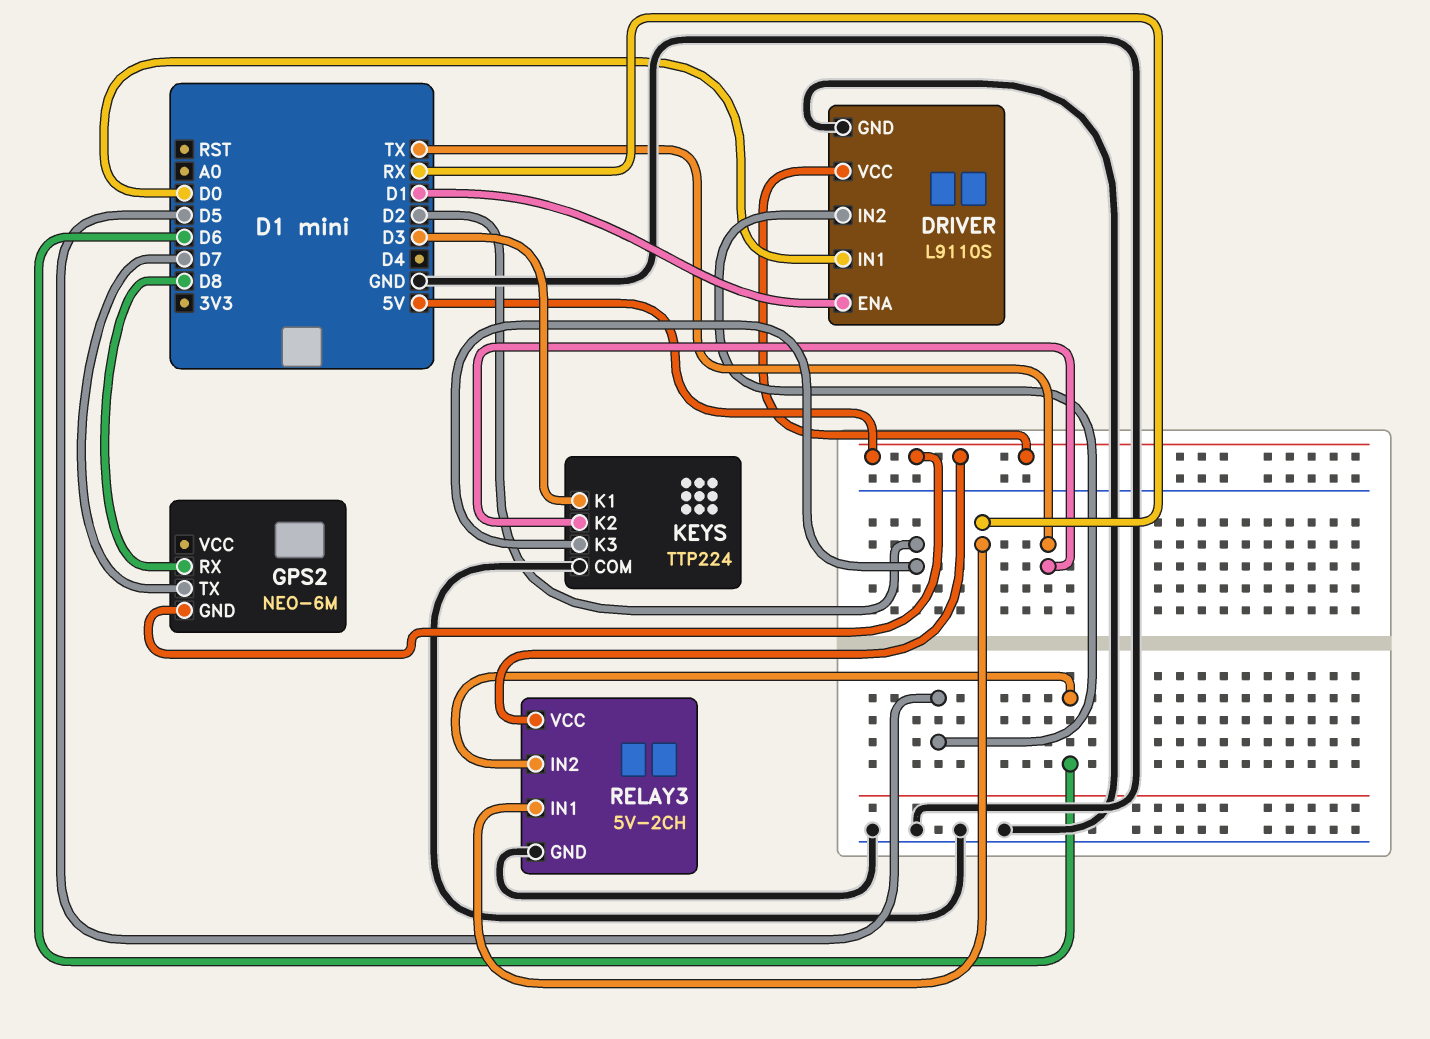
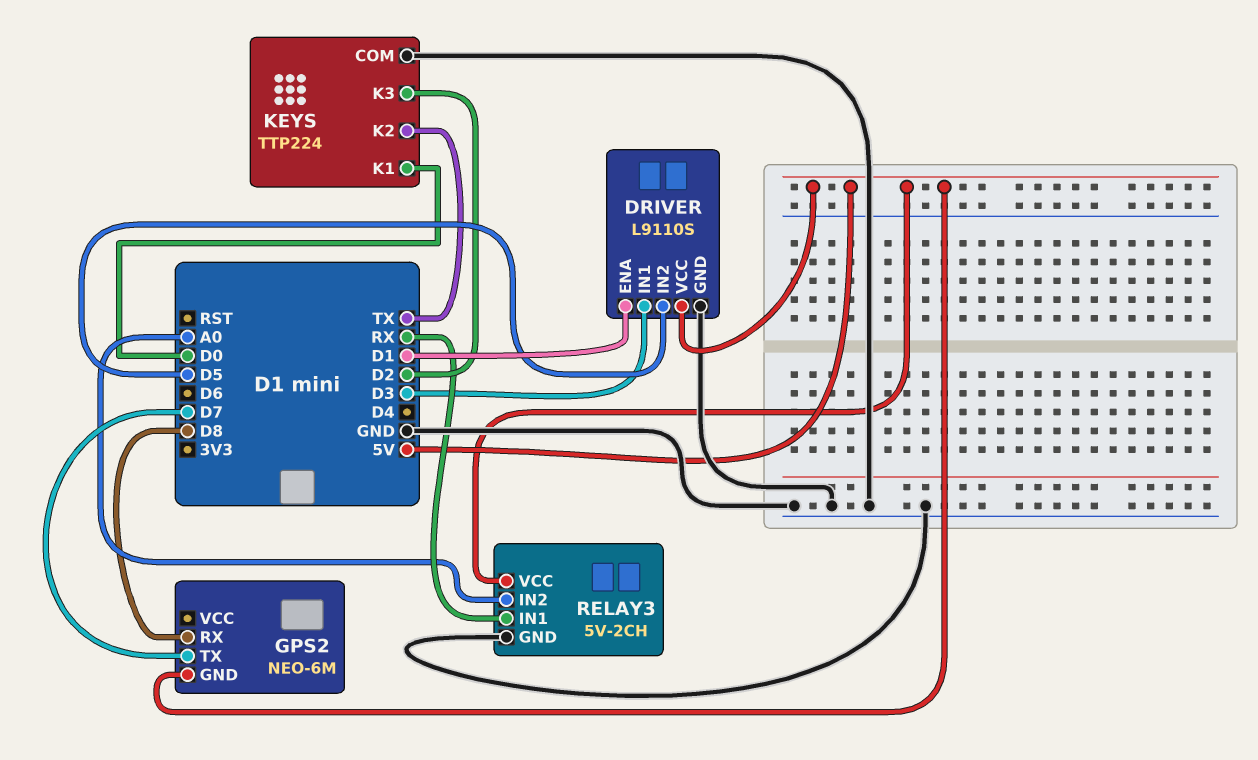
DRIVER pin IN1: D0 -> D3
KEYS pin K1: D3 -> D0
RELAY3 pin IN2: D6 -> A0

